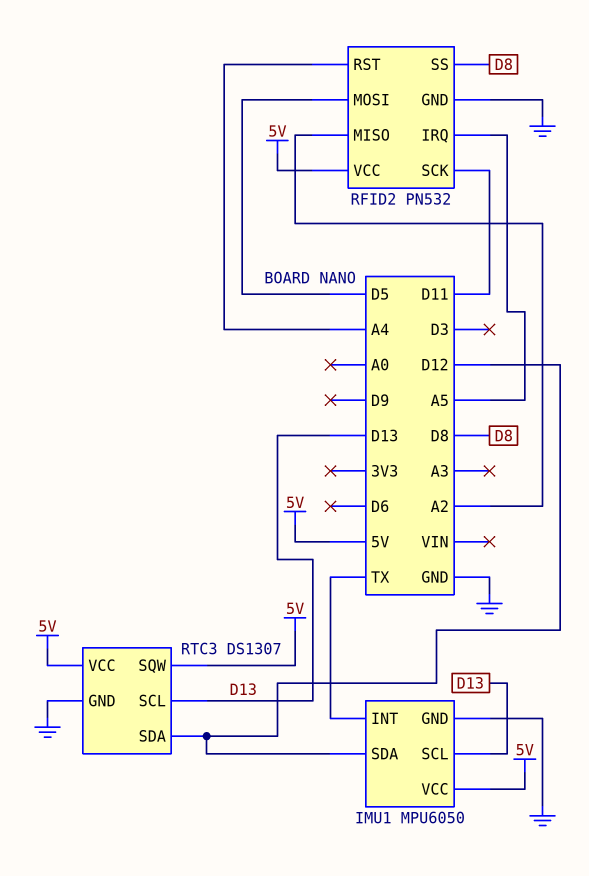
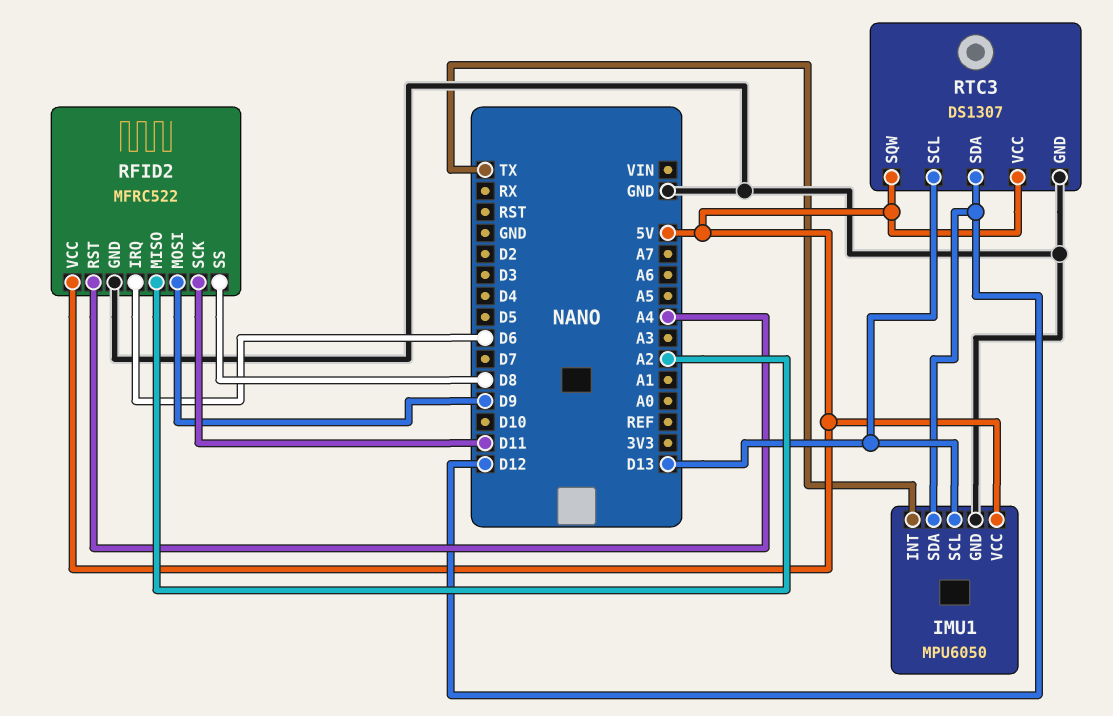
RFID2: PN532 -> MFRC522
RFID2 pin IRQ: A5 -> D6
RFID2 pin MOSI: D5 -> D9

